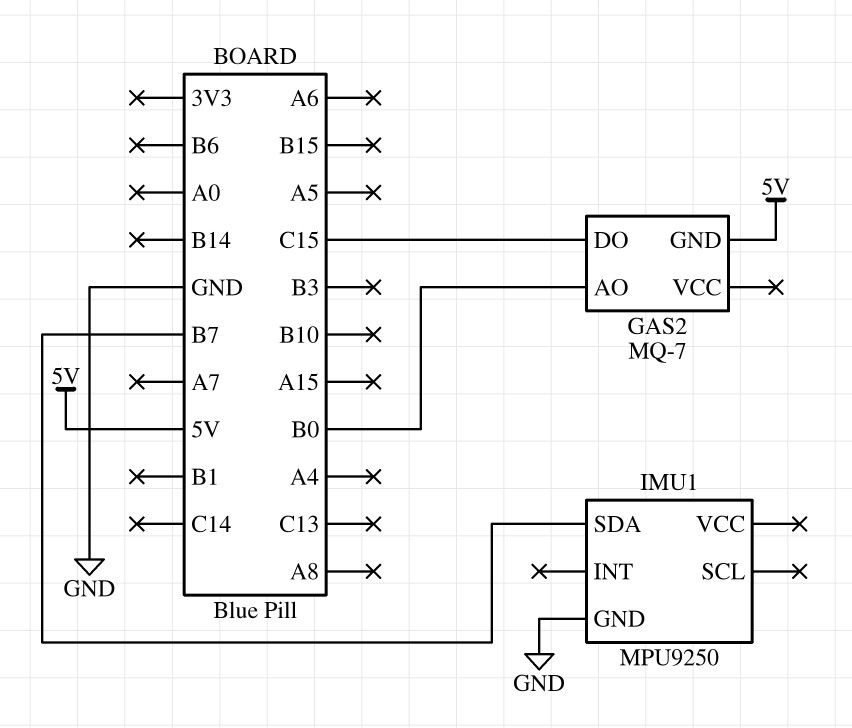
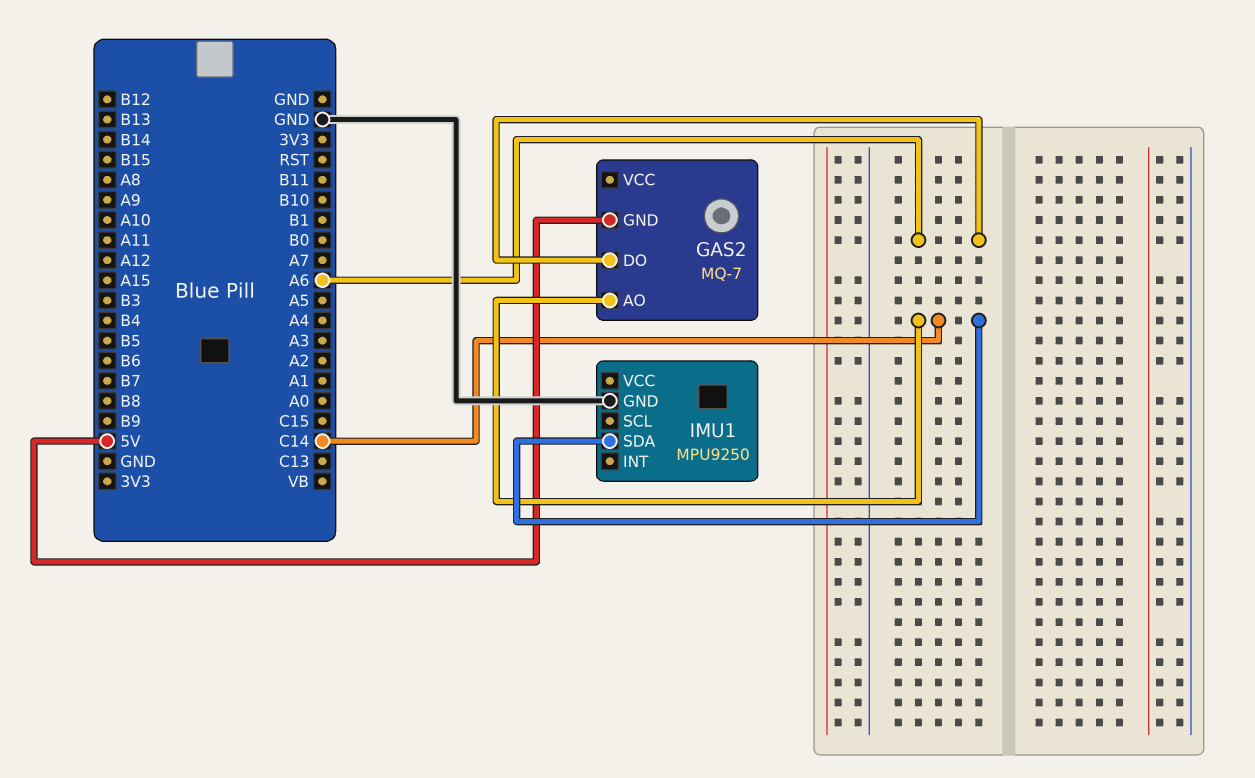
GAS2 pin AO: B0 -> C14
GAS2 pin DO: C15 -> A6
IMU1 pin SDA: B7 -> C14

